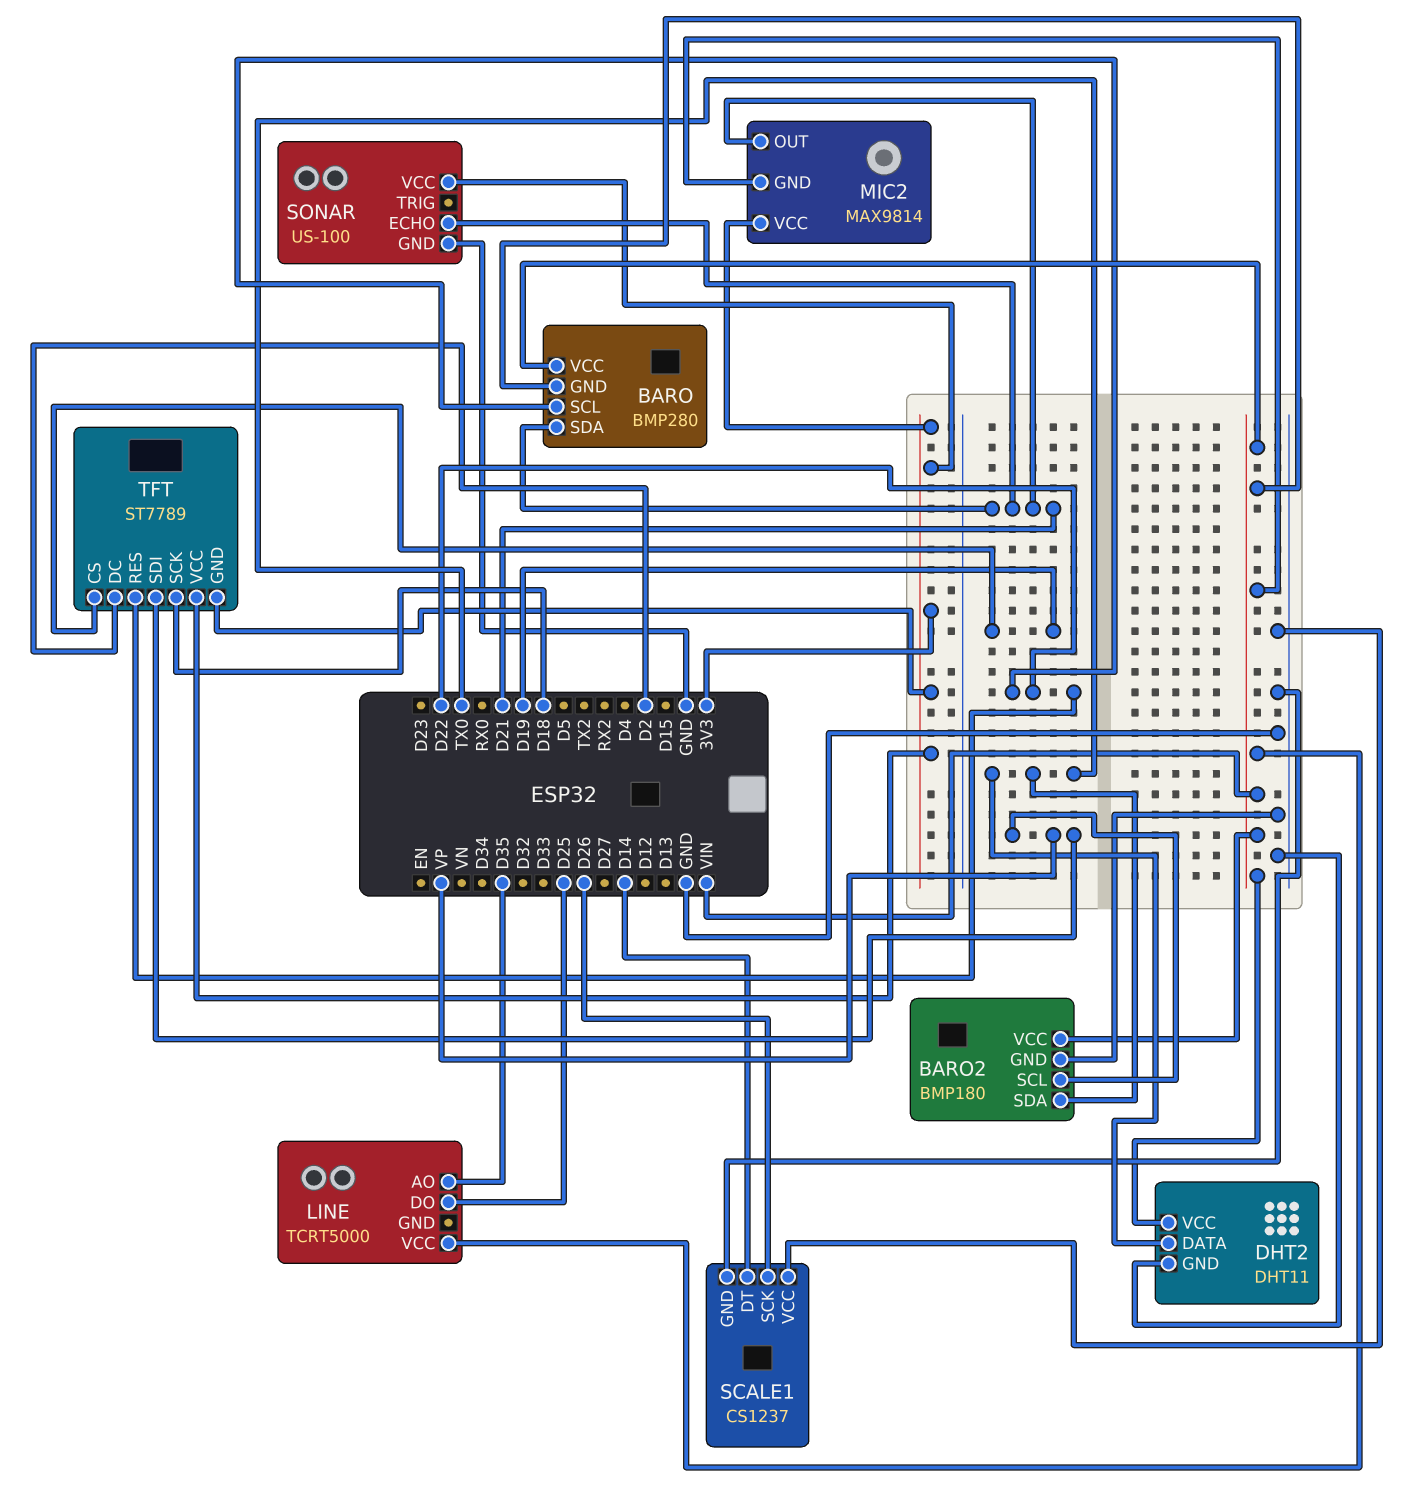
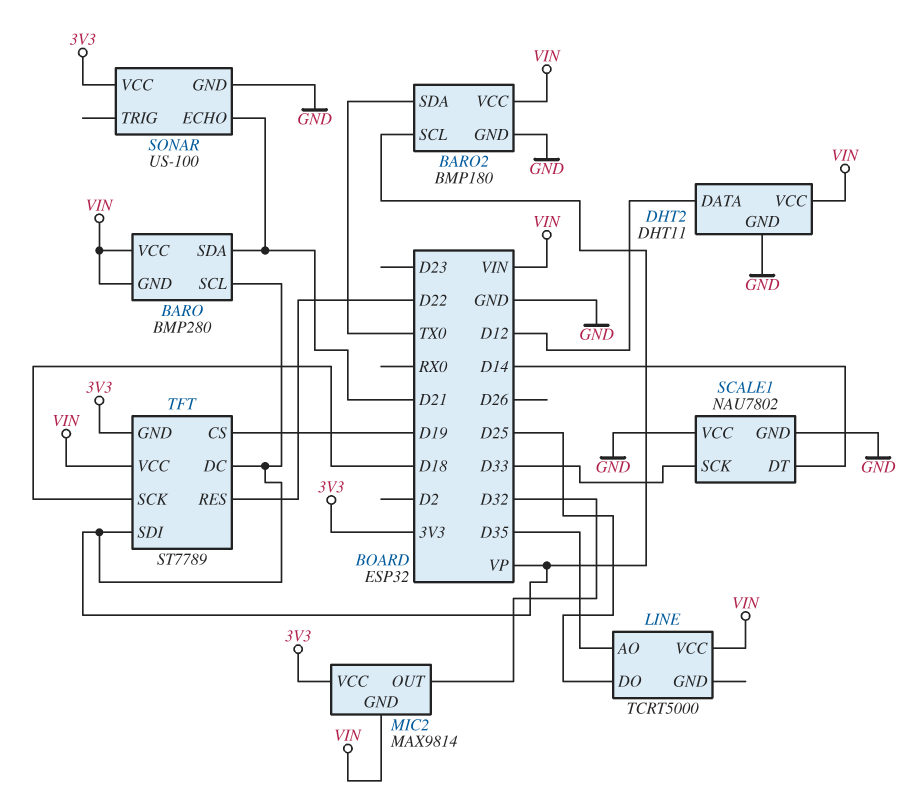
BARO pin SCL: D22 -> VP
DHT2 pin DATA: TX0 -> D12
MIC2 pin OUT: D21 -> D32
SCALE1: CS1237 -> NAU7802
SCALE1 pin SCK: D26 -> D33
TFT pin DC: D2 -> VP
TFT pin VCC: 3V3 -> VIN

